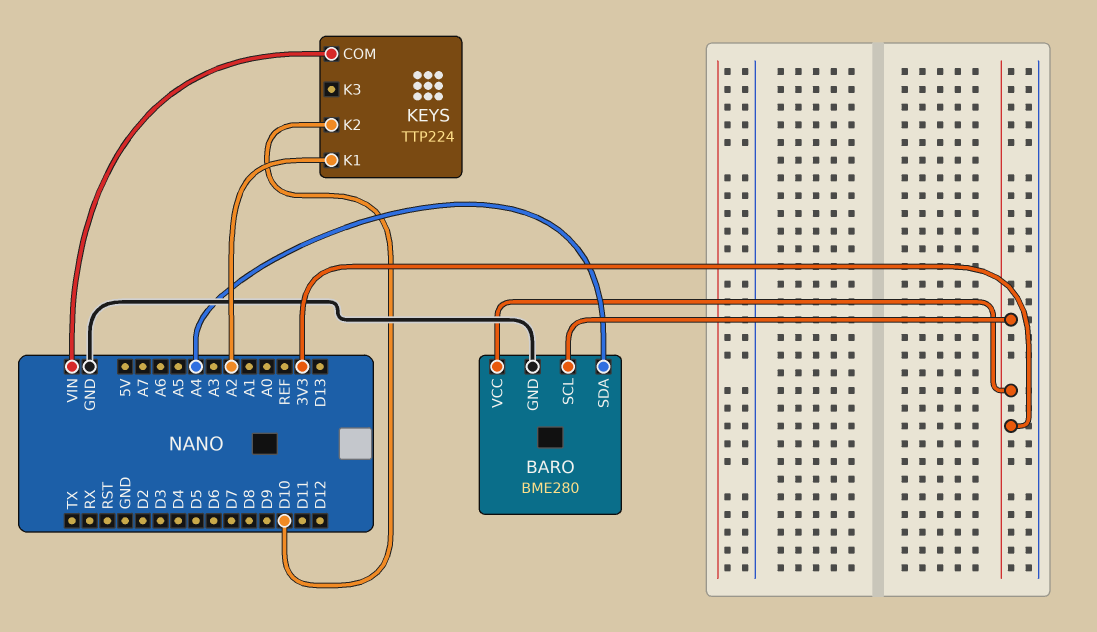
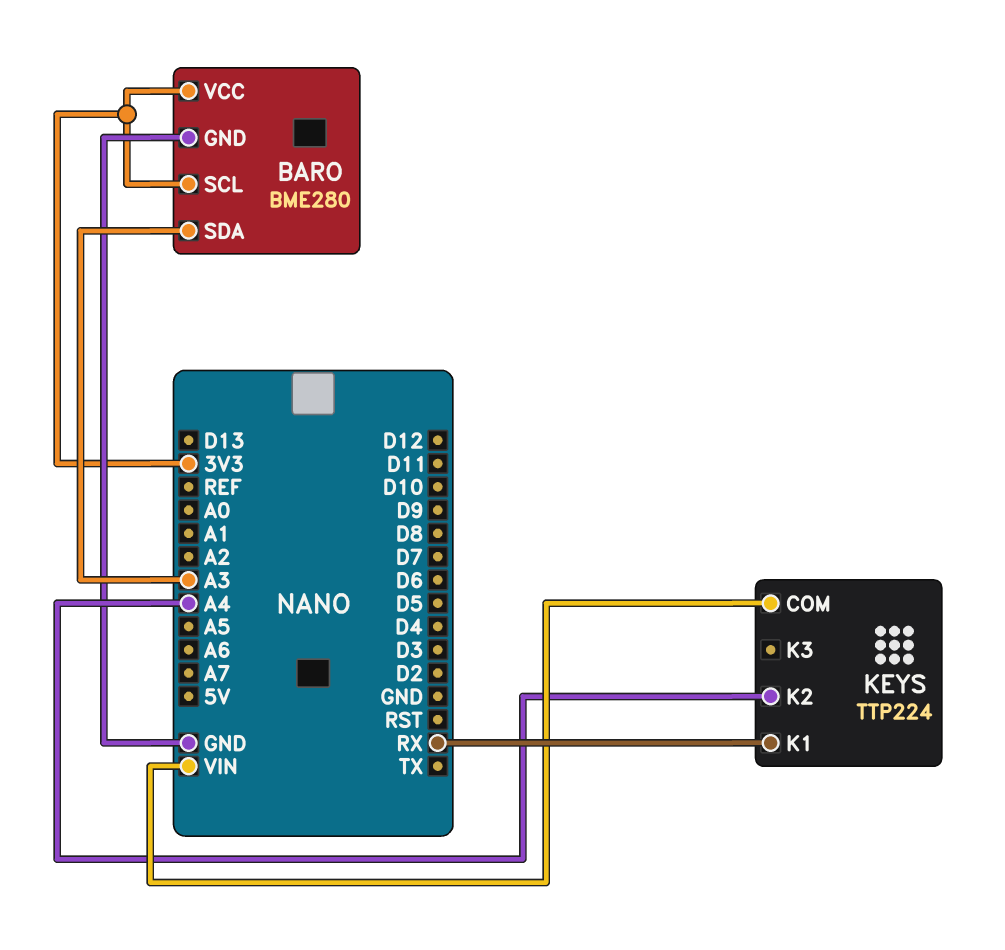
BARO pin SDA: A4 -> A3
KEYS pin K1: A2 -> RX
KEYS pin K2: D10 -> A4

